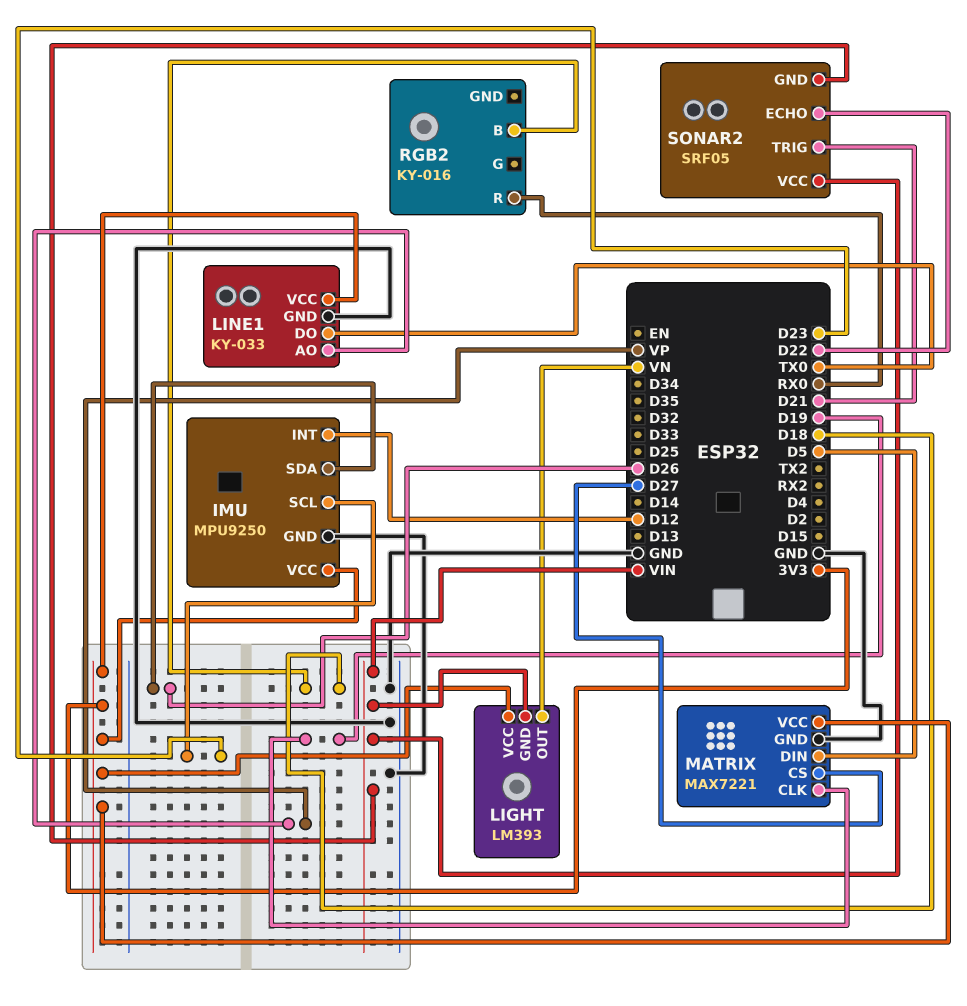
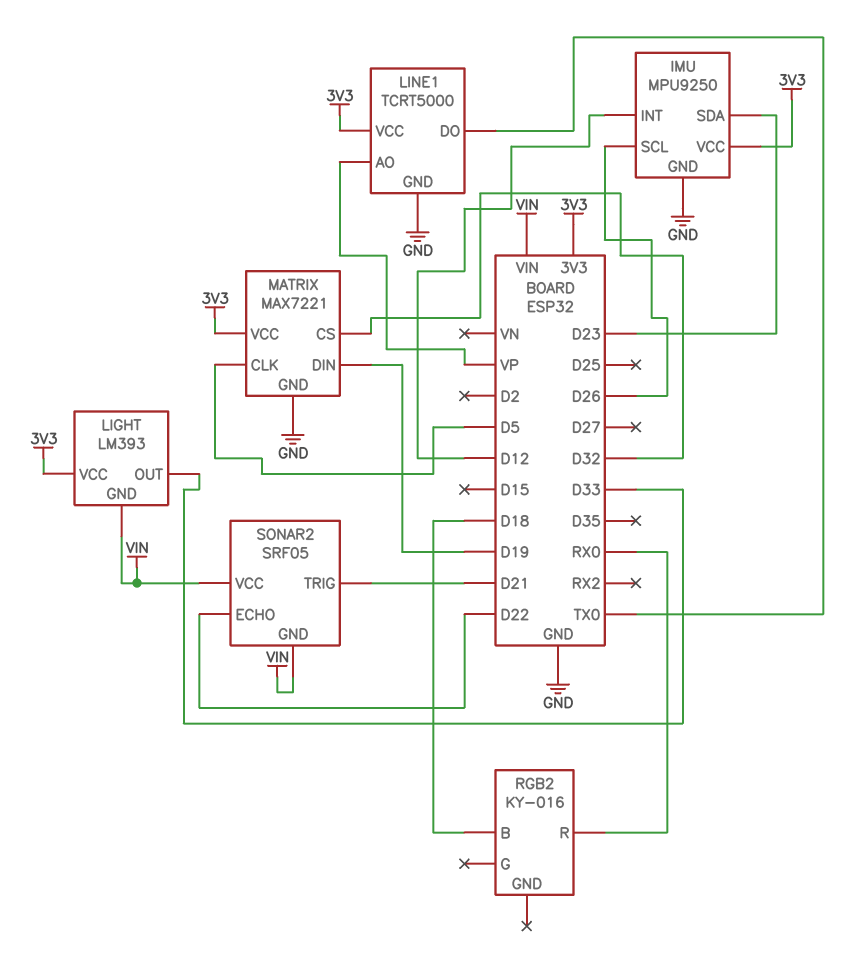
IMU pin SCL: D23 -> D26
IMU pin SDA: D26 -> D23
LIGHT pin OUT: VN -> D33
LINE1: KY-033 -> TCRT5000
MATRIX pin CLK: D19 -> D5
MATRIX pin CS: D27 -> D32
MATRIX pin DIN: D5 -> D19

